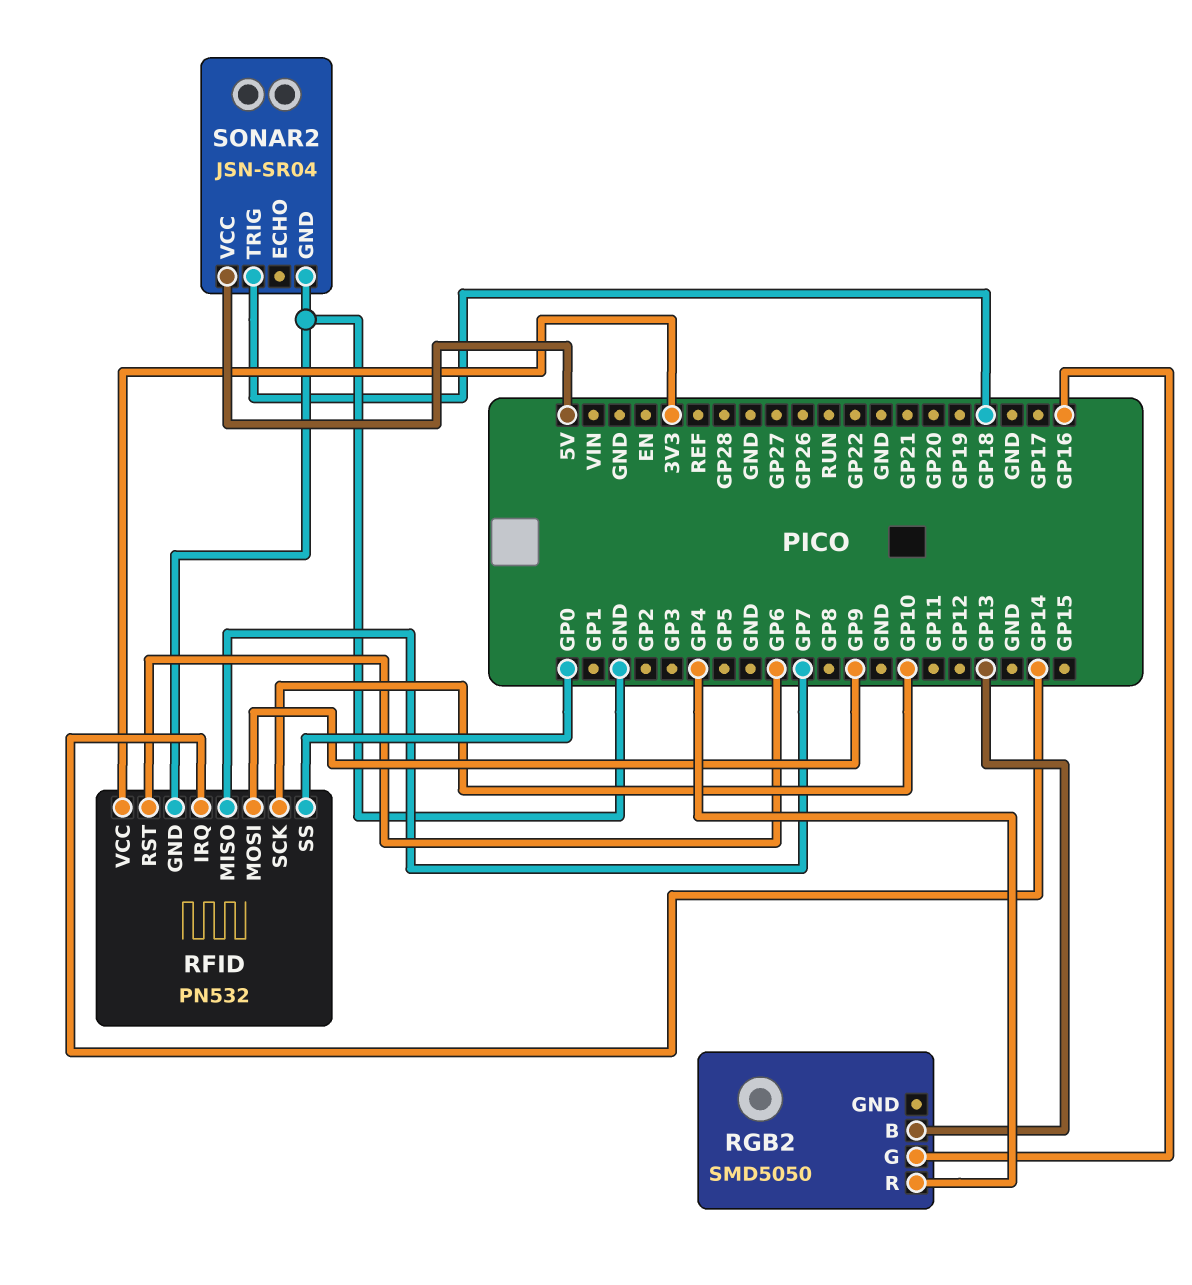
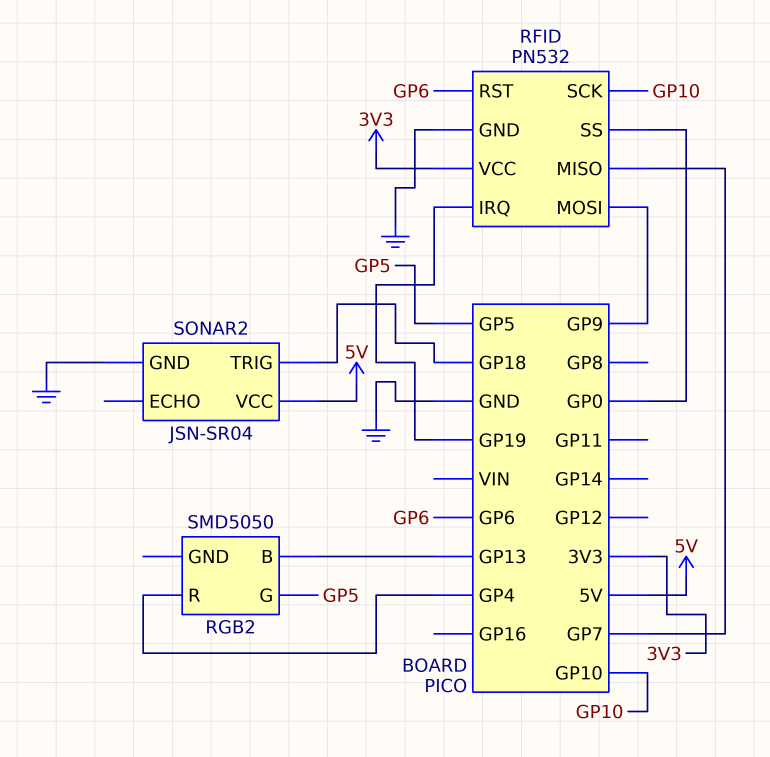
RFID pin IRQ: GP14 -> GP19
RGB2 pin G: GP16 -> GP5

